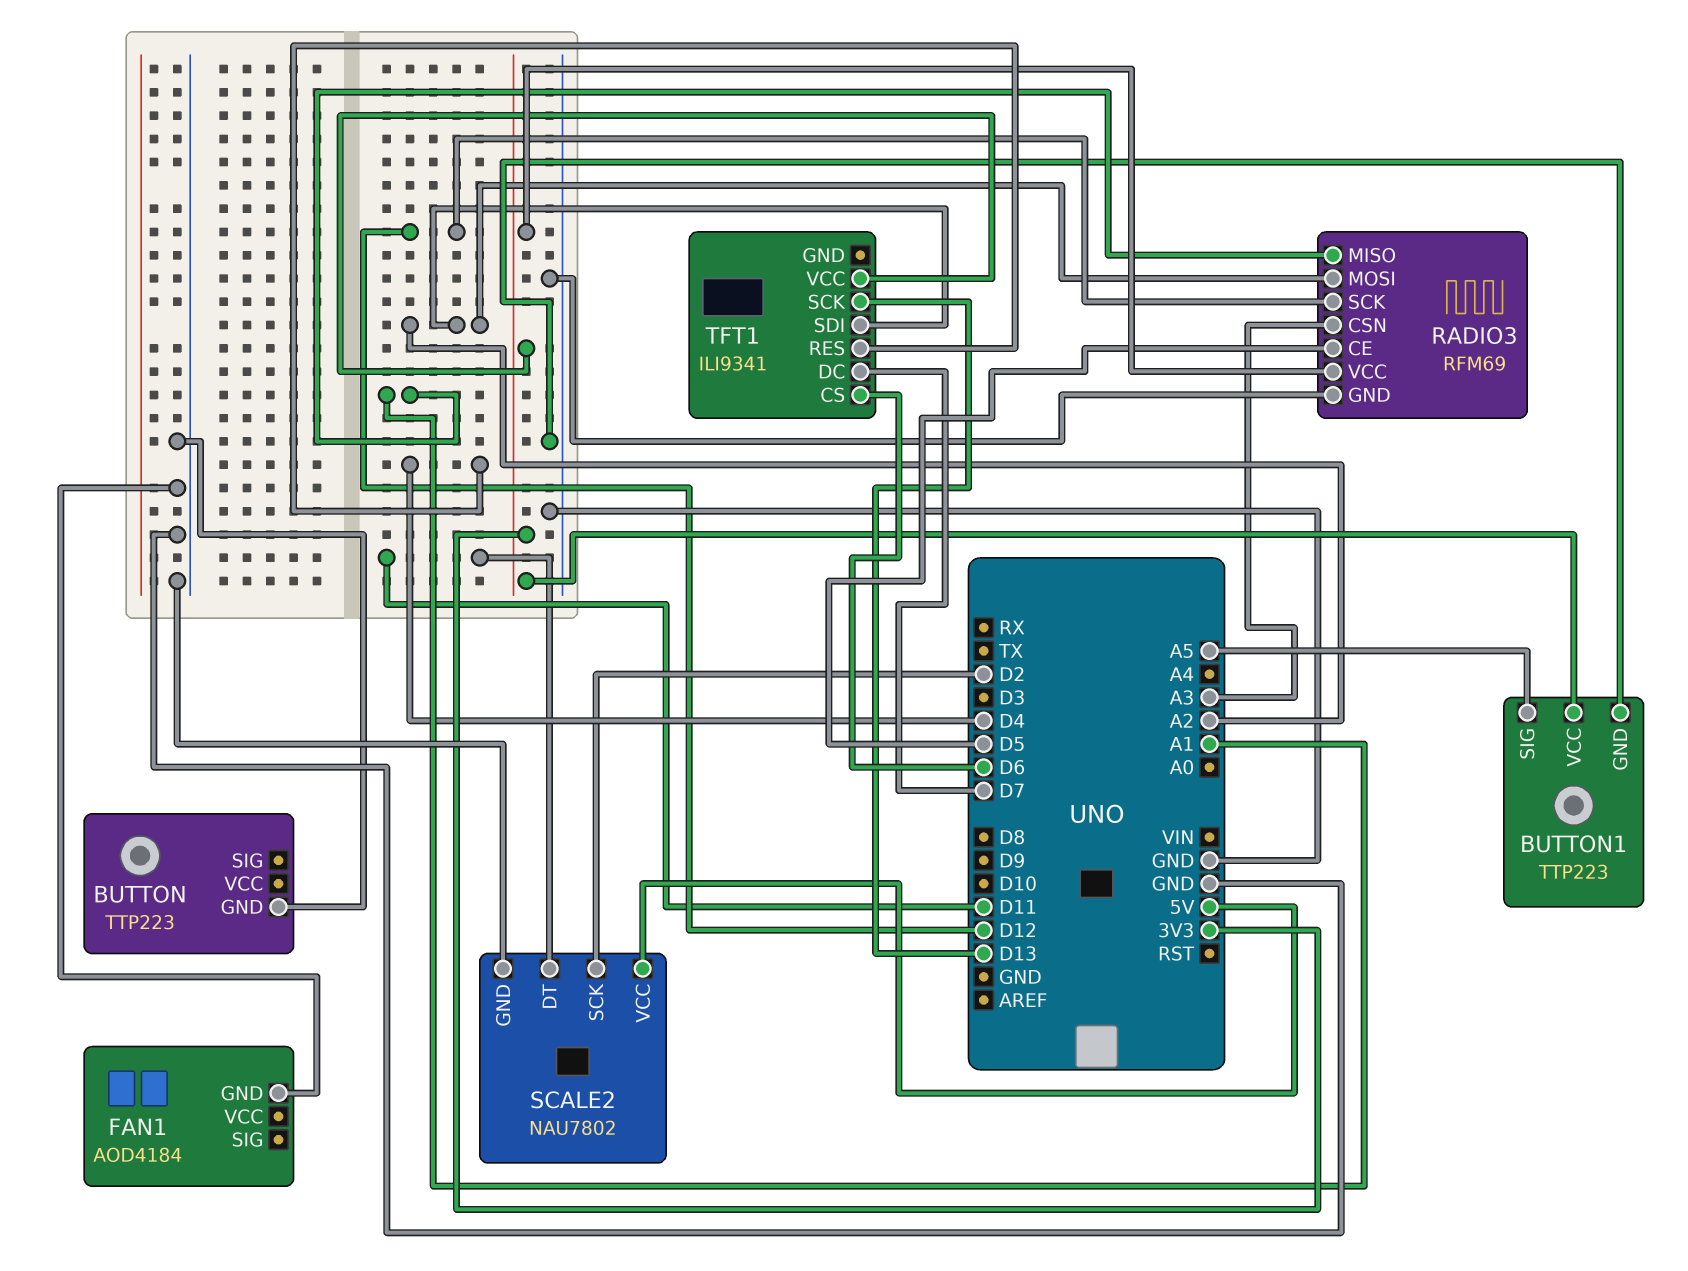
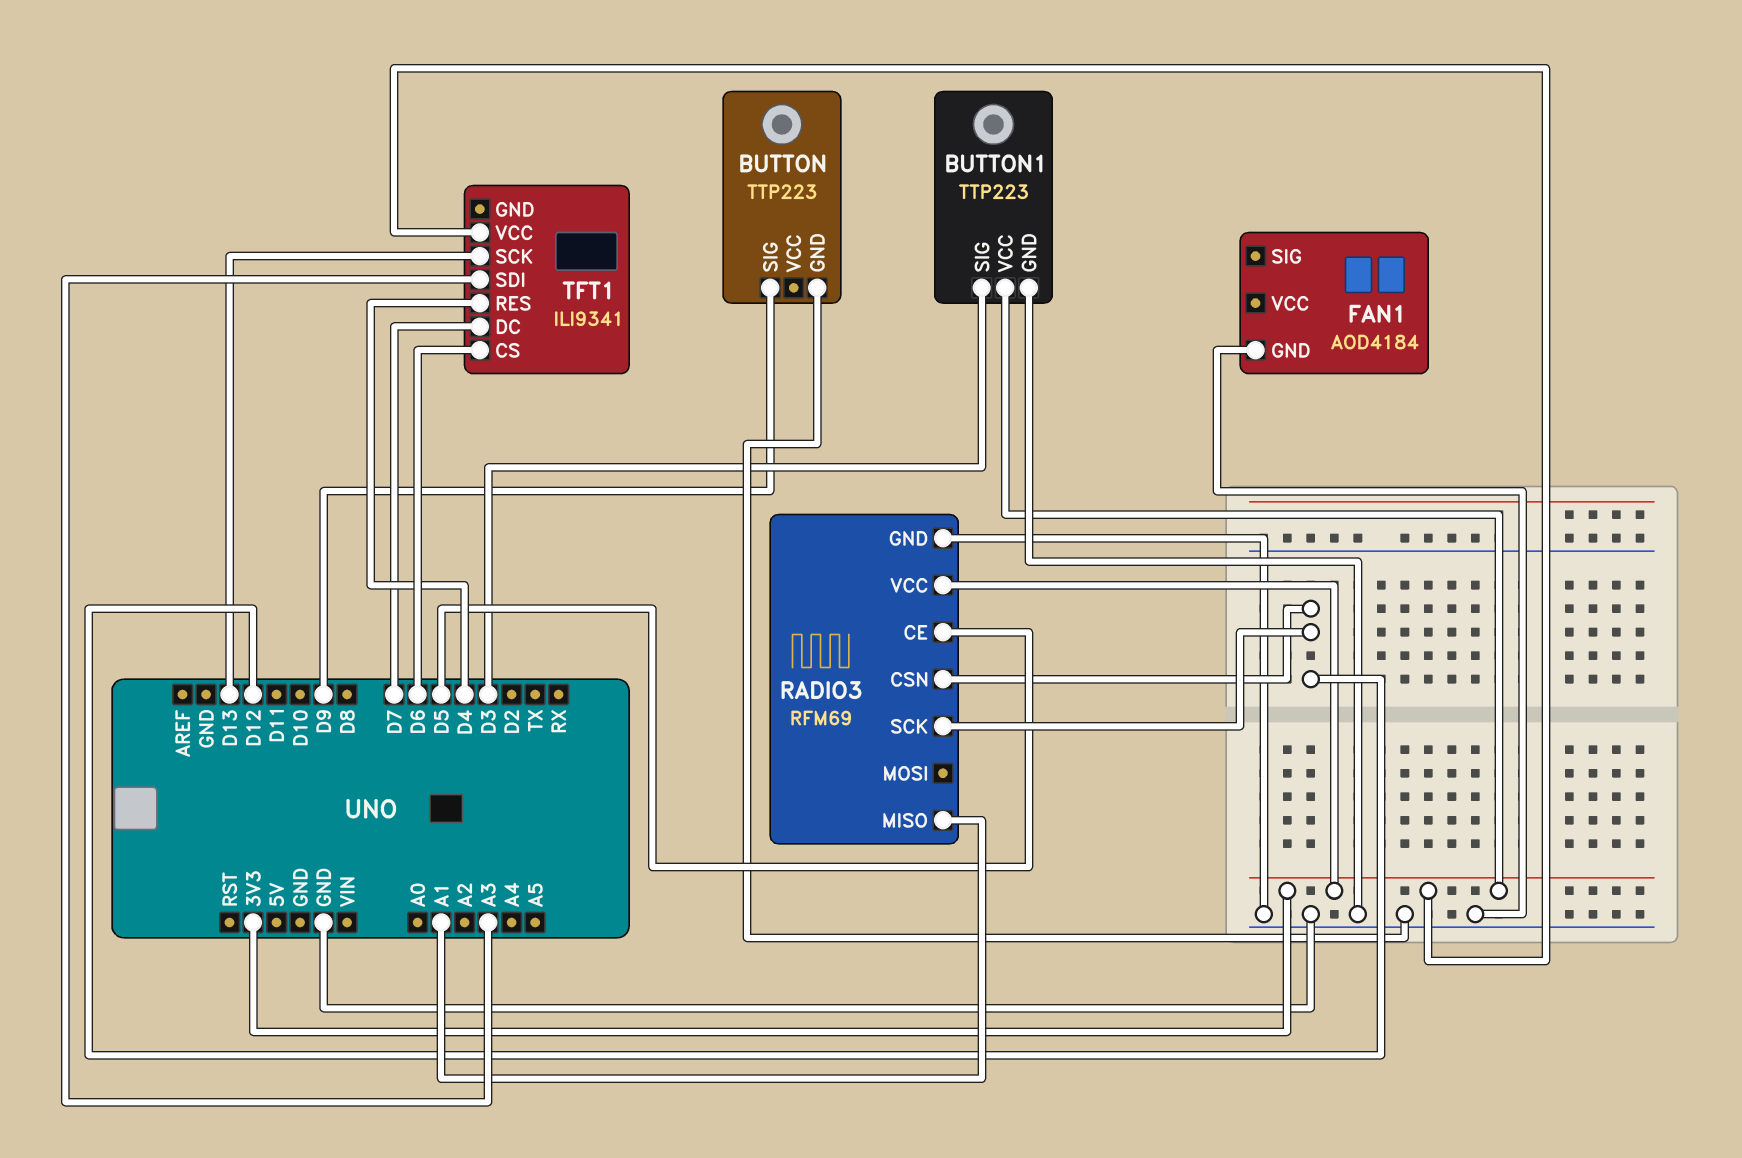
BUTTON pin SIG: none -> D9
BUTTON1 pin SIG: A5 -> D3
RADIO3 pin CSN: A3 -> D12
RADIO3 pin MOSI: A2 -> none
SCALE2: NAU7802 -> none
SCALE2 pin DT: D11 -> none
SCALE2 pin GND: GND -> none
SCALE2 pin SCK: D2 -> none
SCALE2 pin VCC: 5V -> none
TFT1 pin SDI: A2 -> A3

